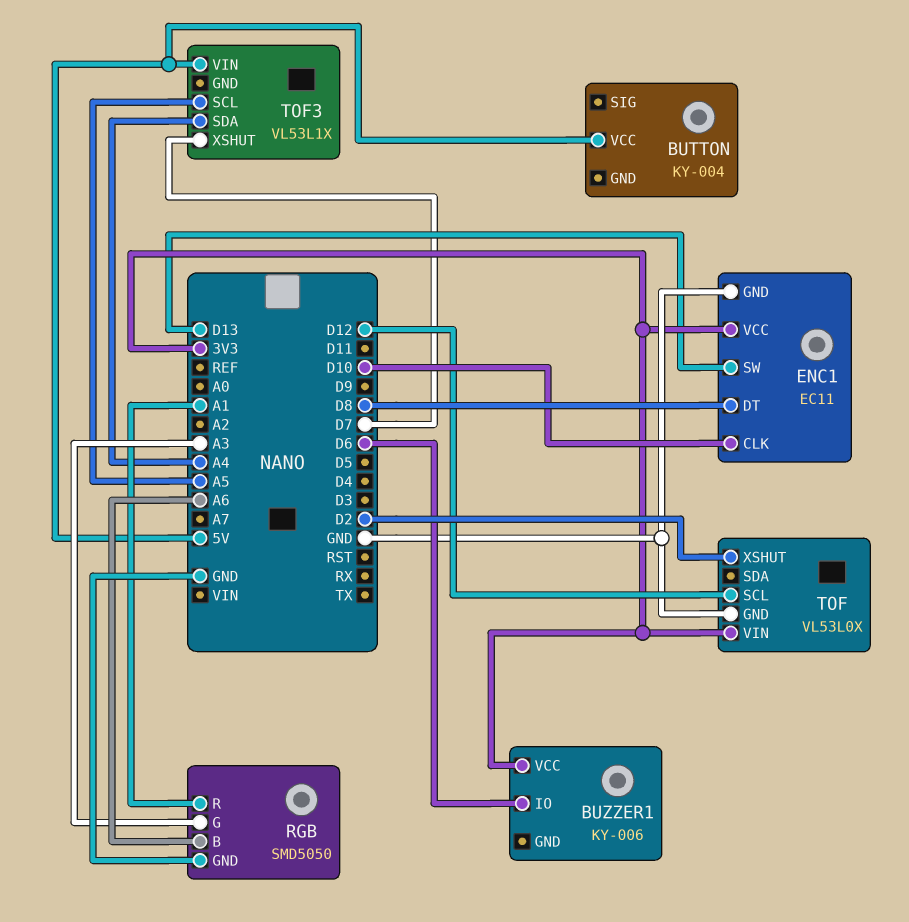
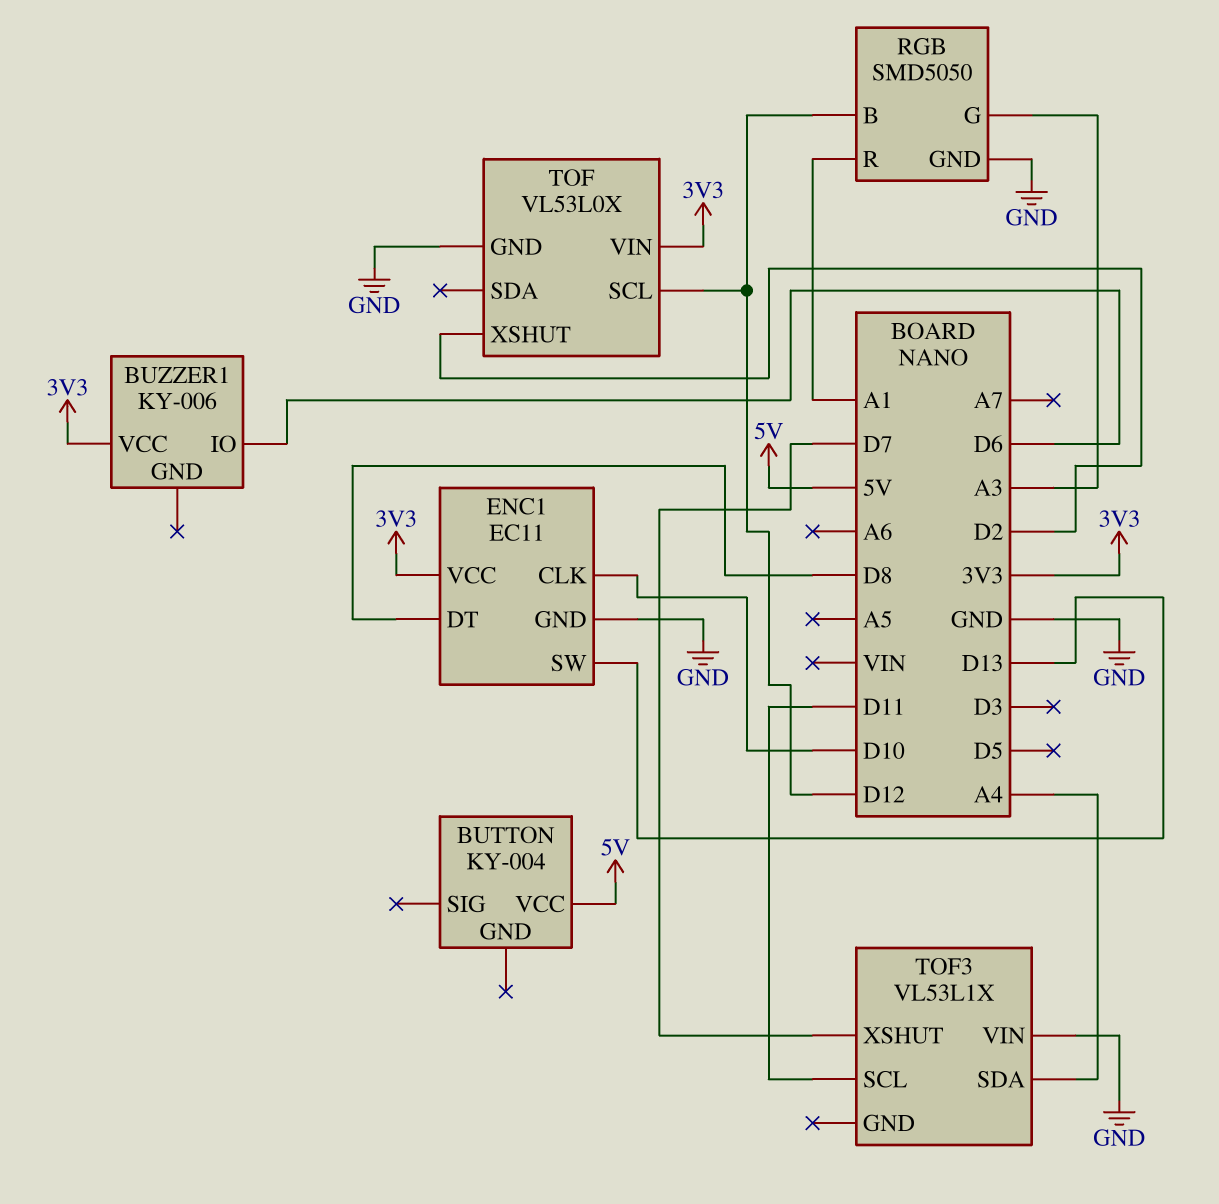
RGB pin B: A6 -> D12
TOF3 pin SCL: A5 -> D11
TOF3 pin VIN: 5V -> GND

